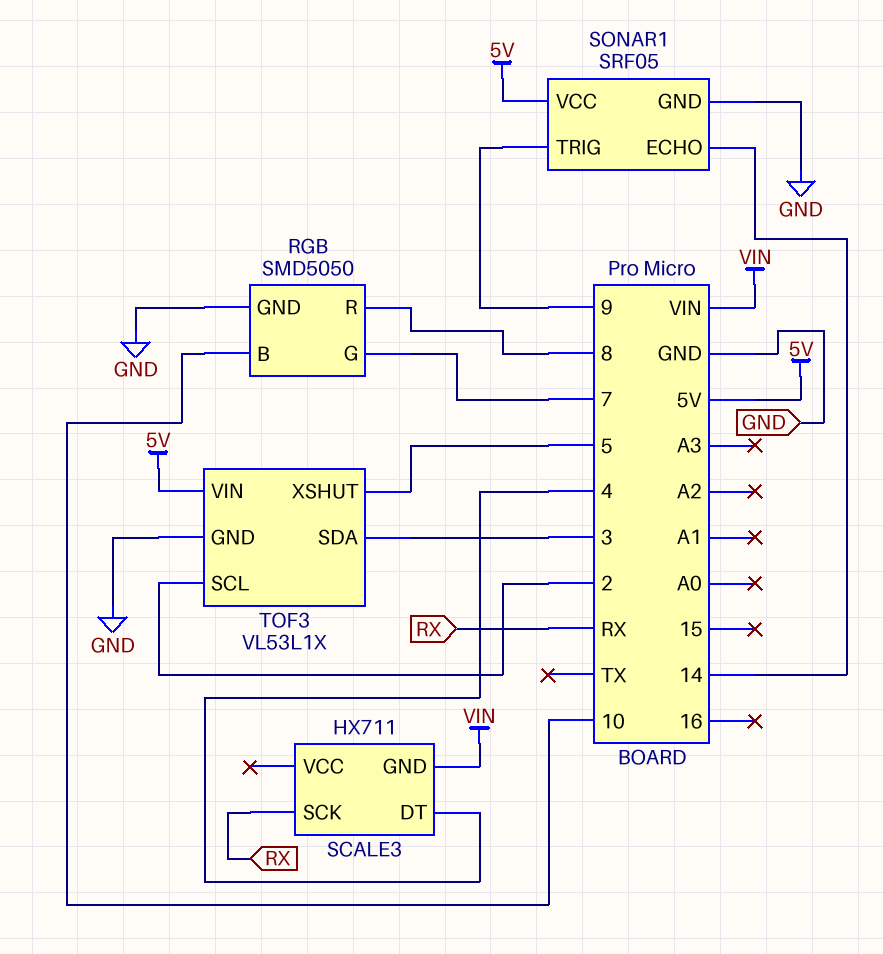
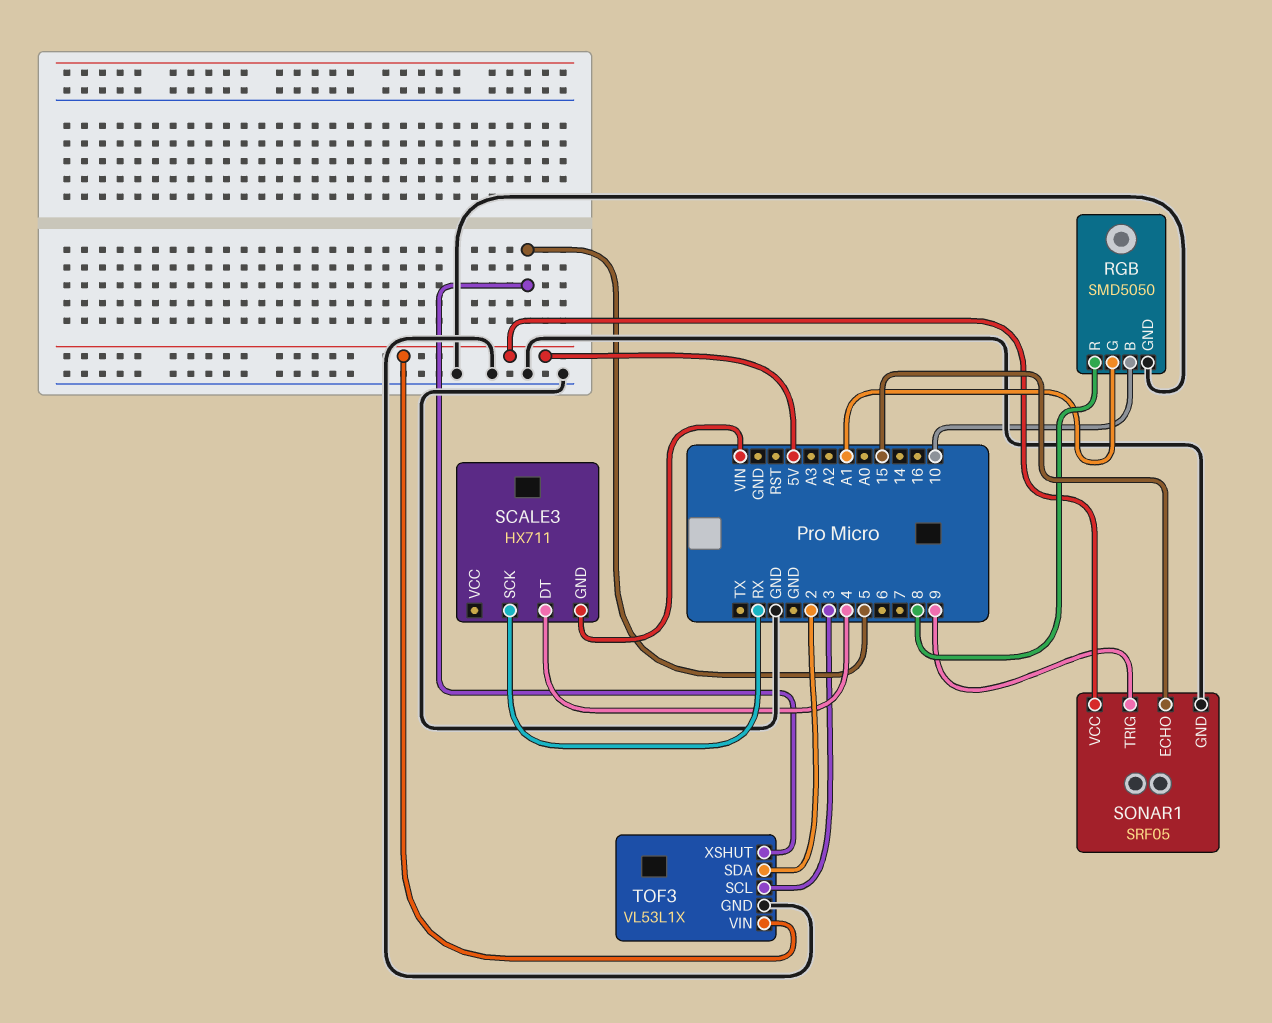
RGB pin G: 7 -> A1
SONAR1 pin ECHO: 14 -> 15
TOF3 pin SCL: 2 -> 3
TOF3 pin SDA: 3 -> 2

